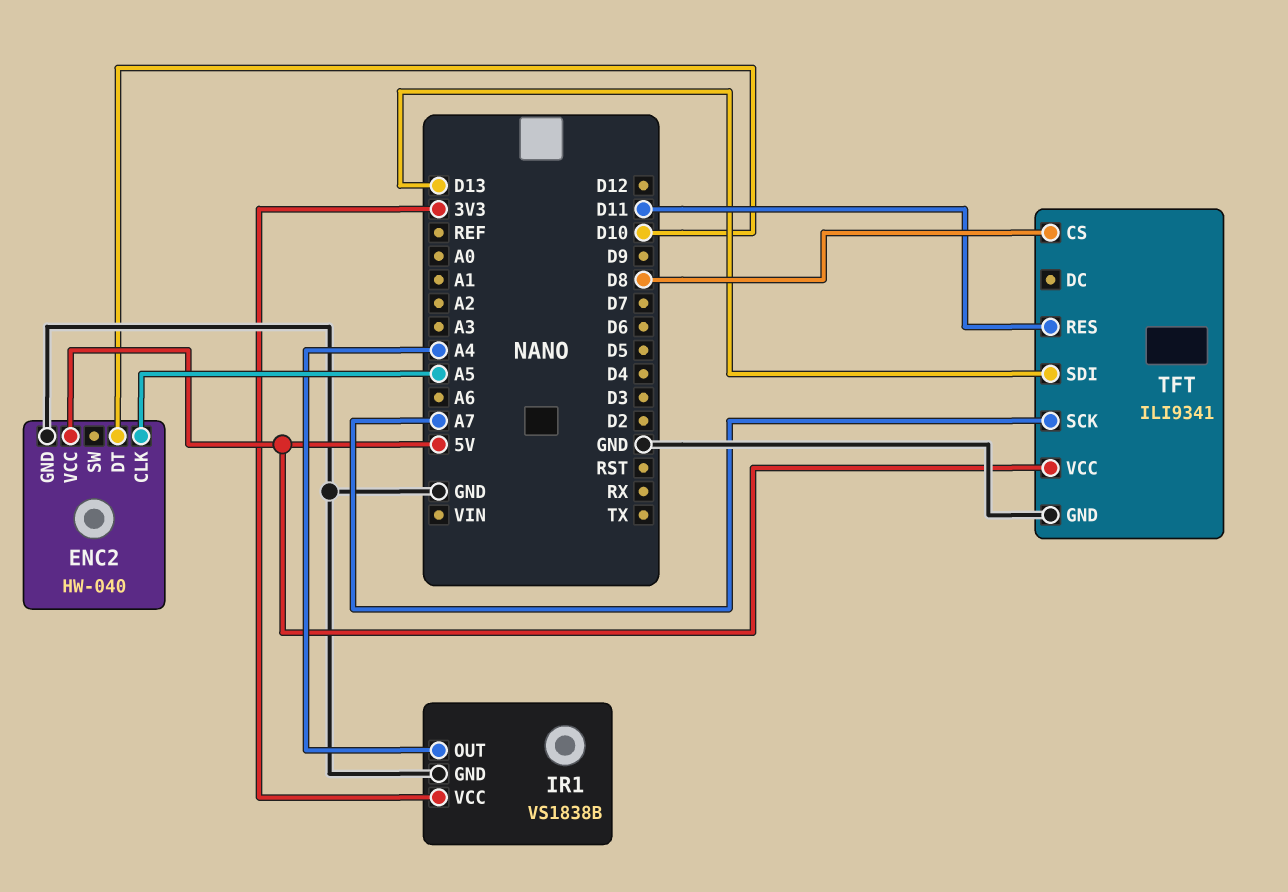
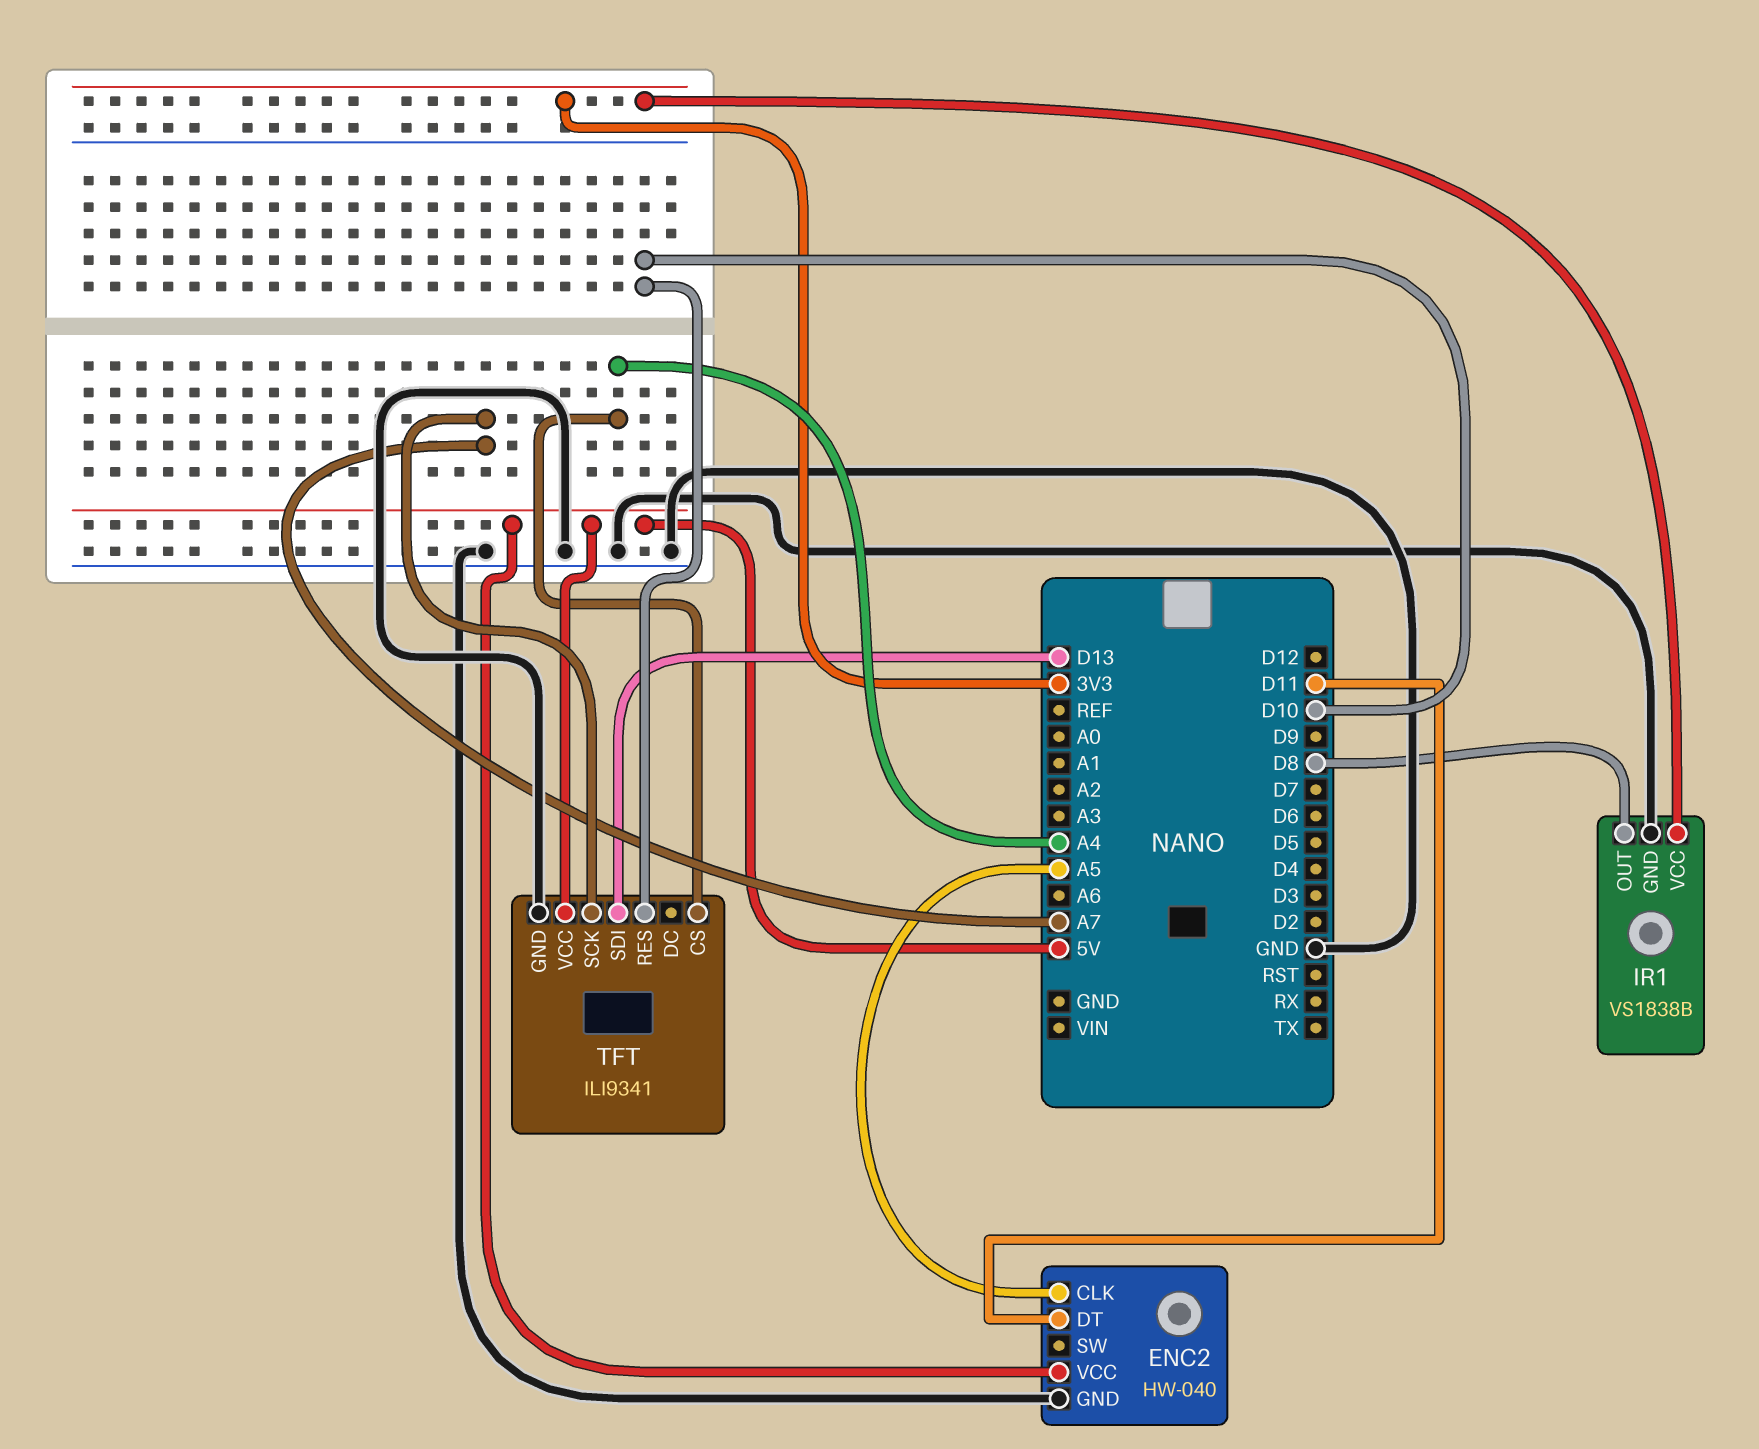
ENC2 pin DT: D10 -> D11
IR1 pin OUT: A4 -> D8
TFT pin CS: D8 -> A4
TFT pin RES: D11 -> D10

